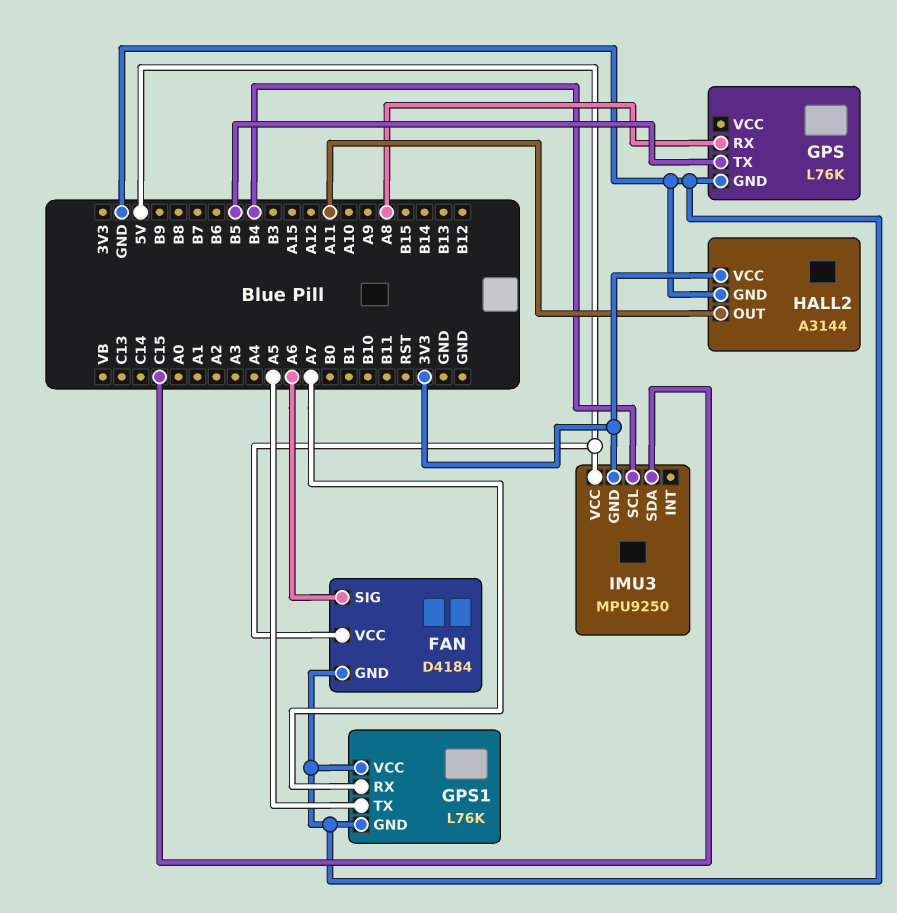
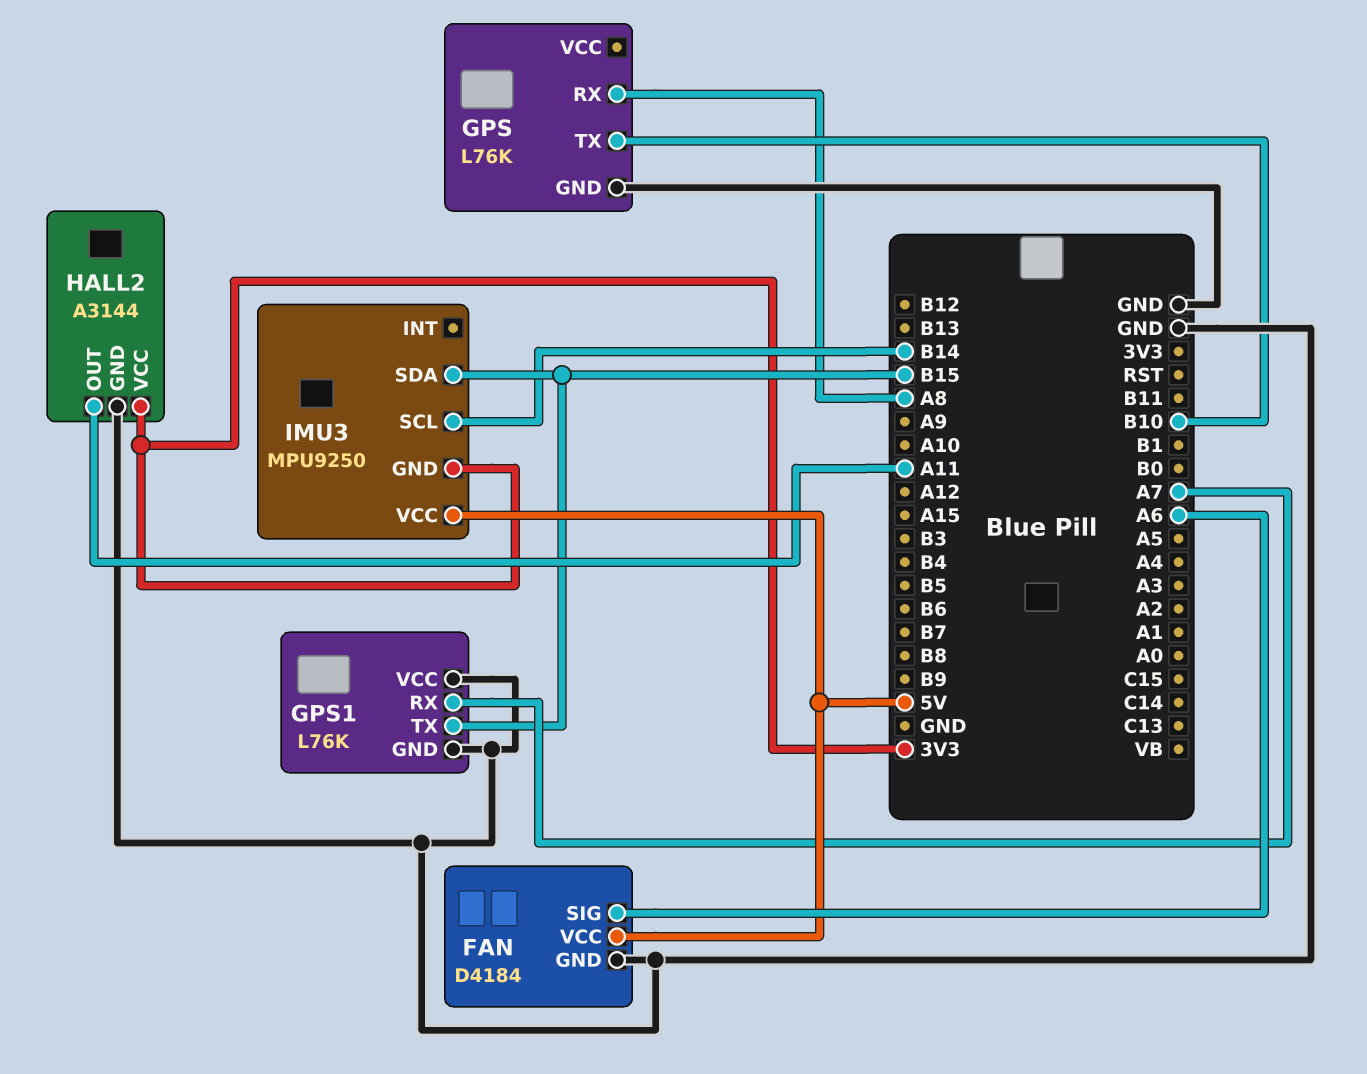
GPS pin TX: B5 -> B10
GPS1 pin TX: A5 -> B15
IMU3 pin SCL: B4 -> B14
IMU3 pin SDA: C15 -> B15

